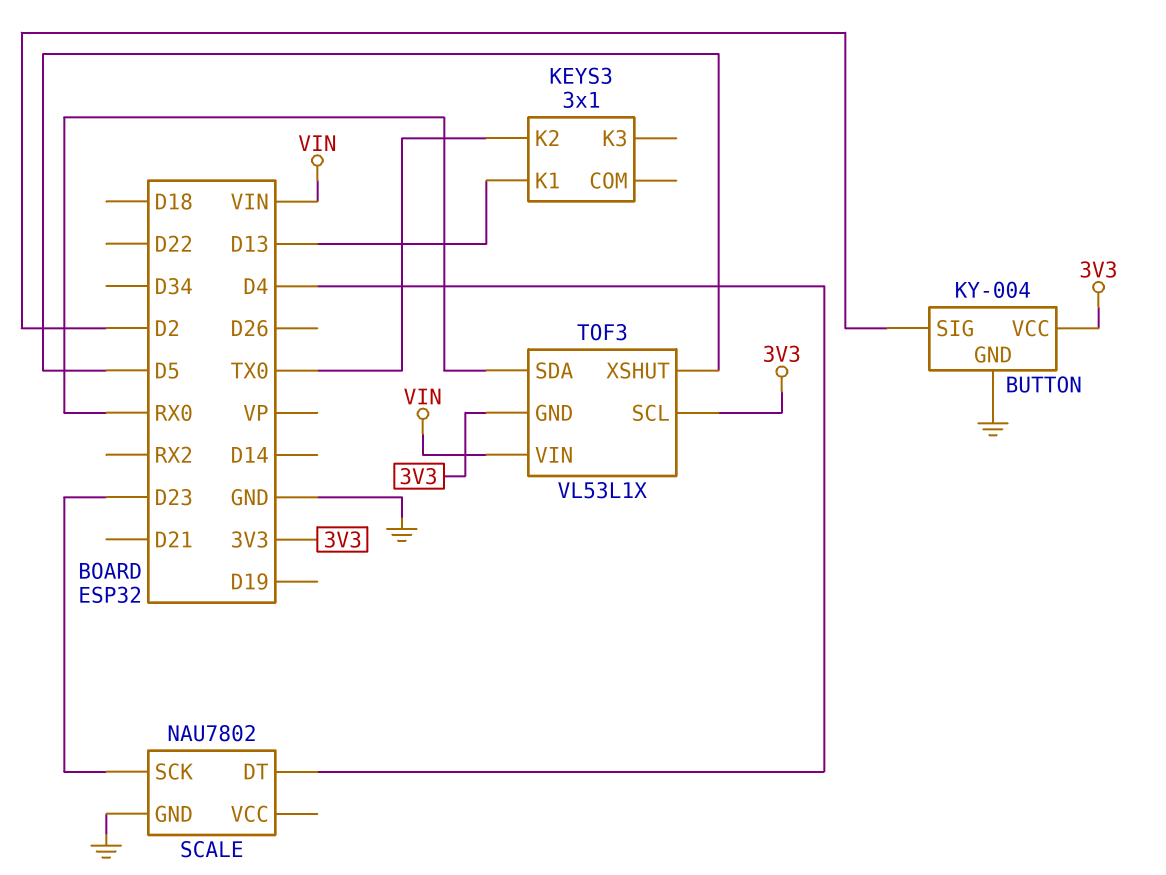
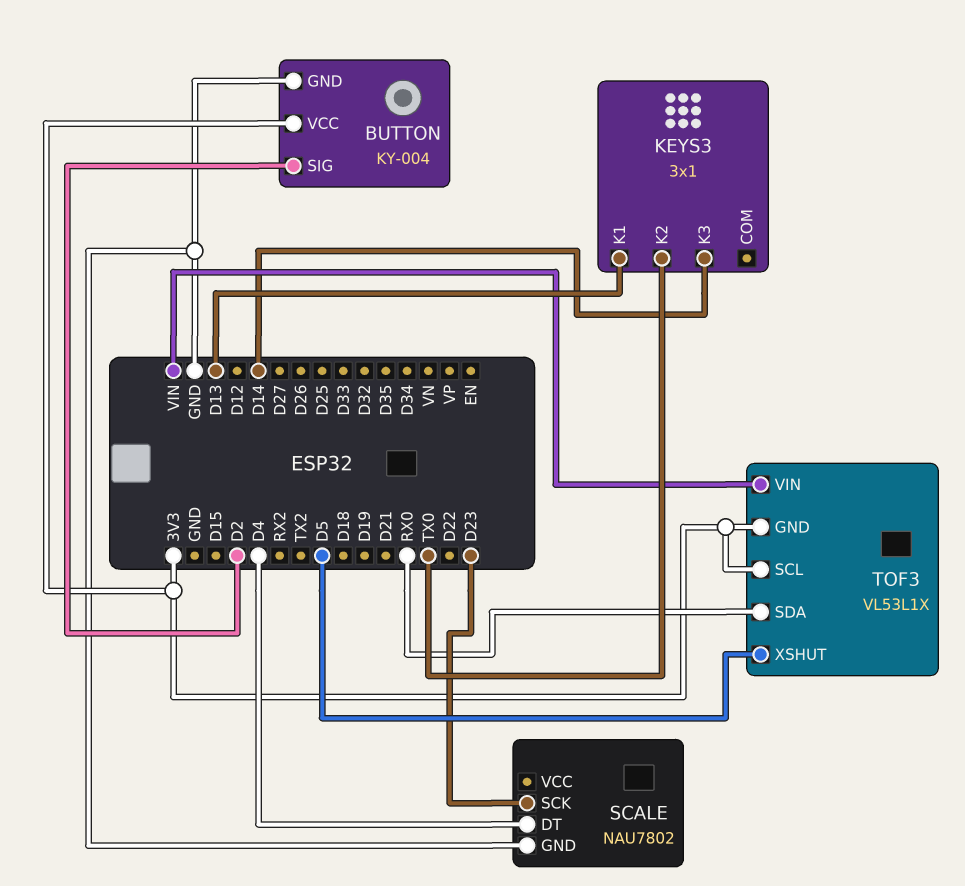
KEYS3 pin K3: none -> D14

